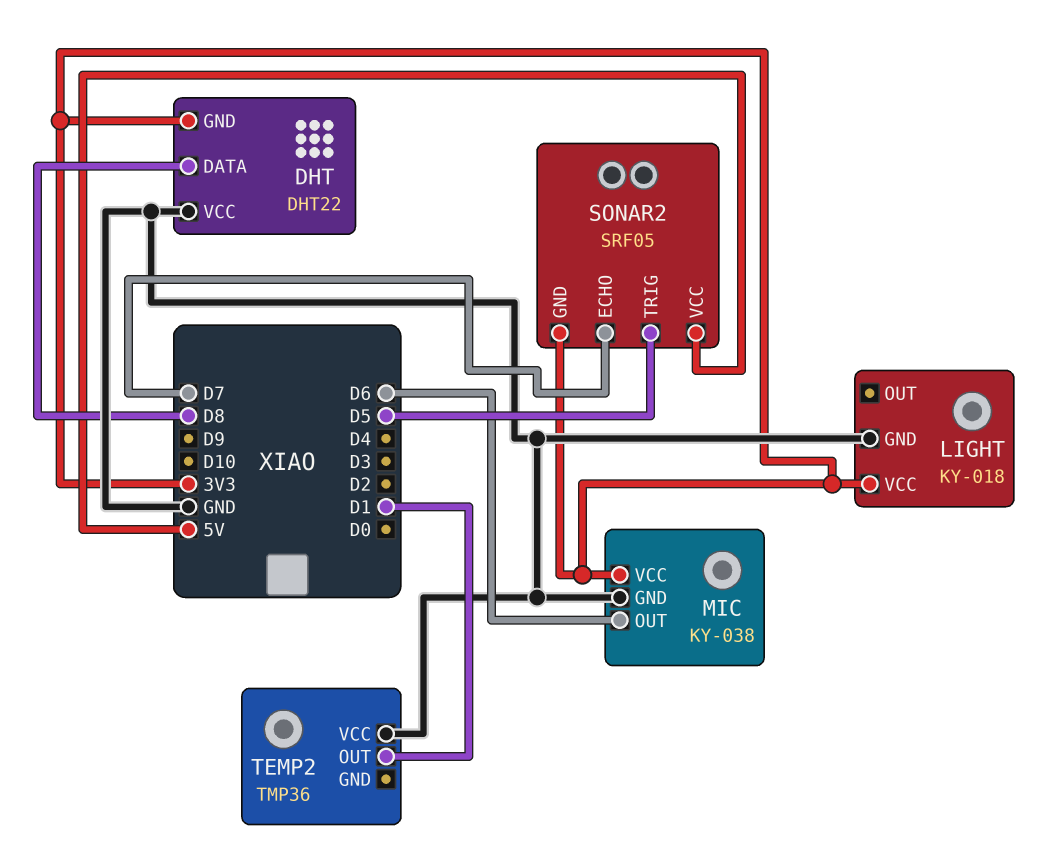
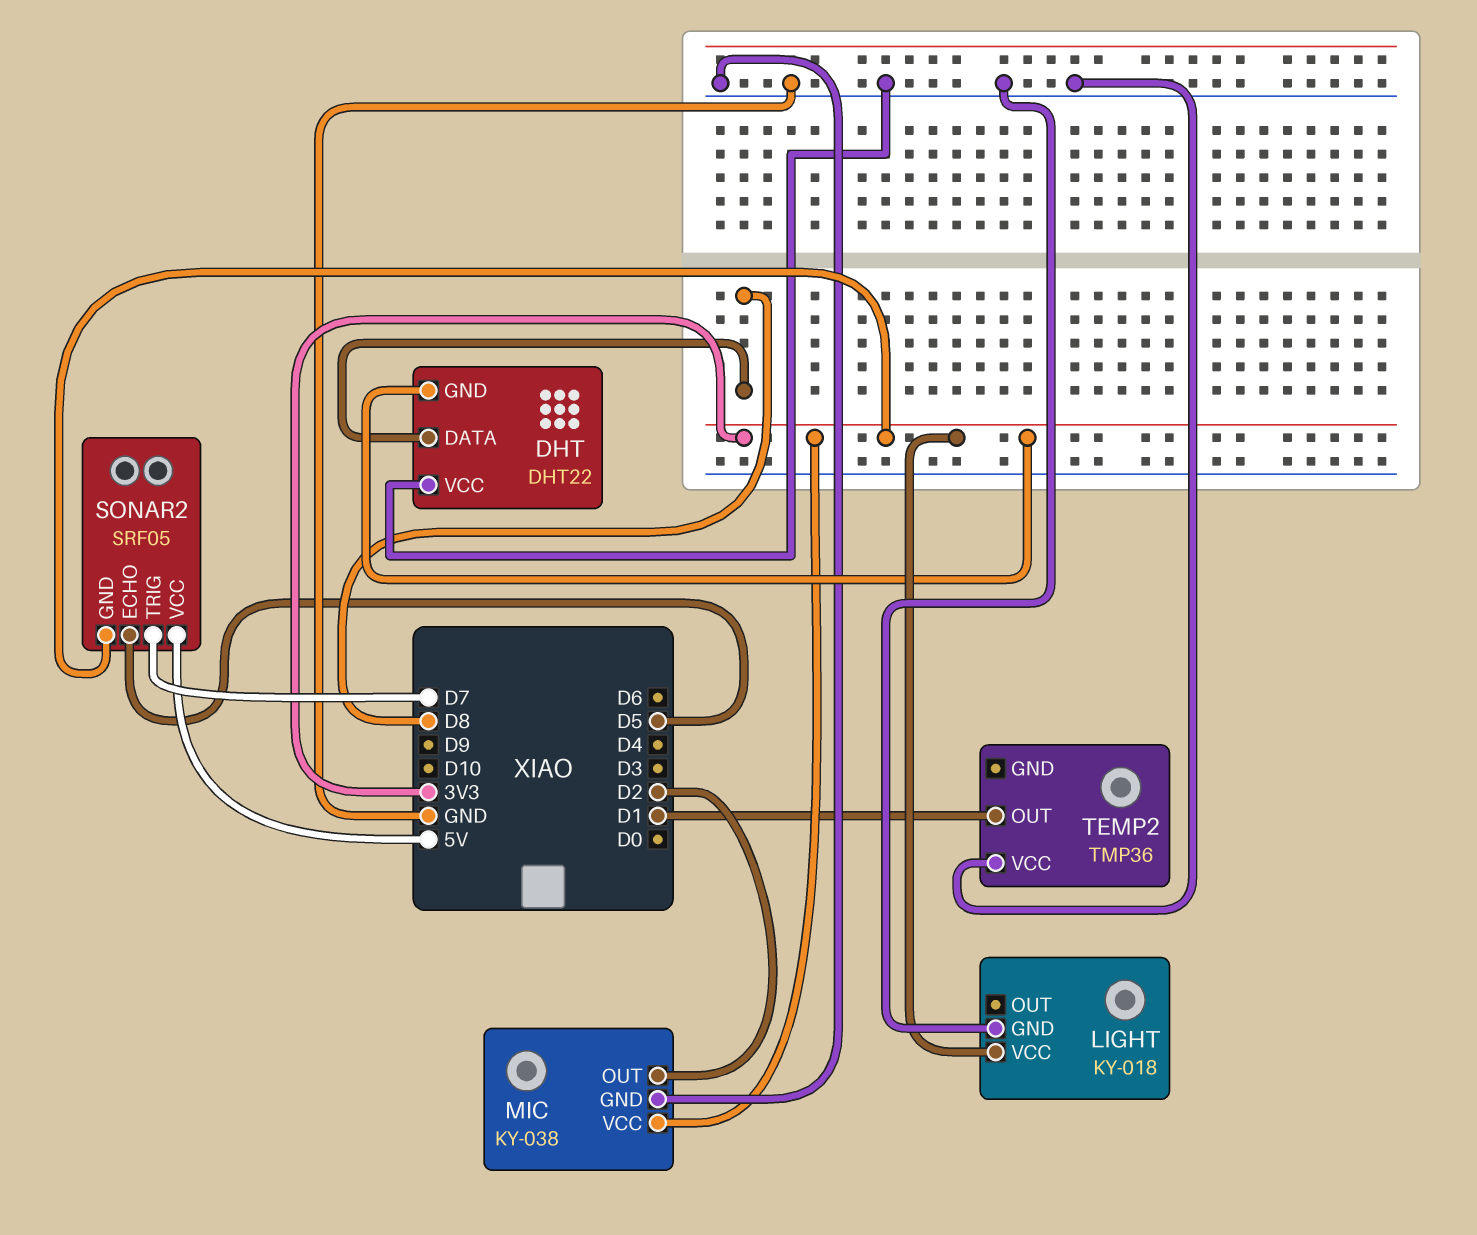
MIC pin OUT: D6 -> D2
SONAR2 pin ECHO: D7 -> D5
SONAR2 pin TRIG: D5 -> D7

